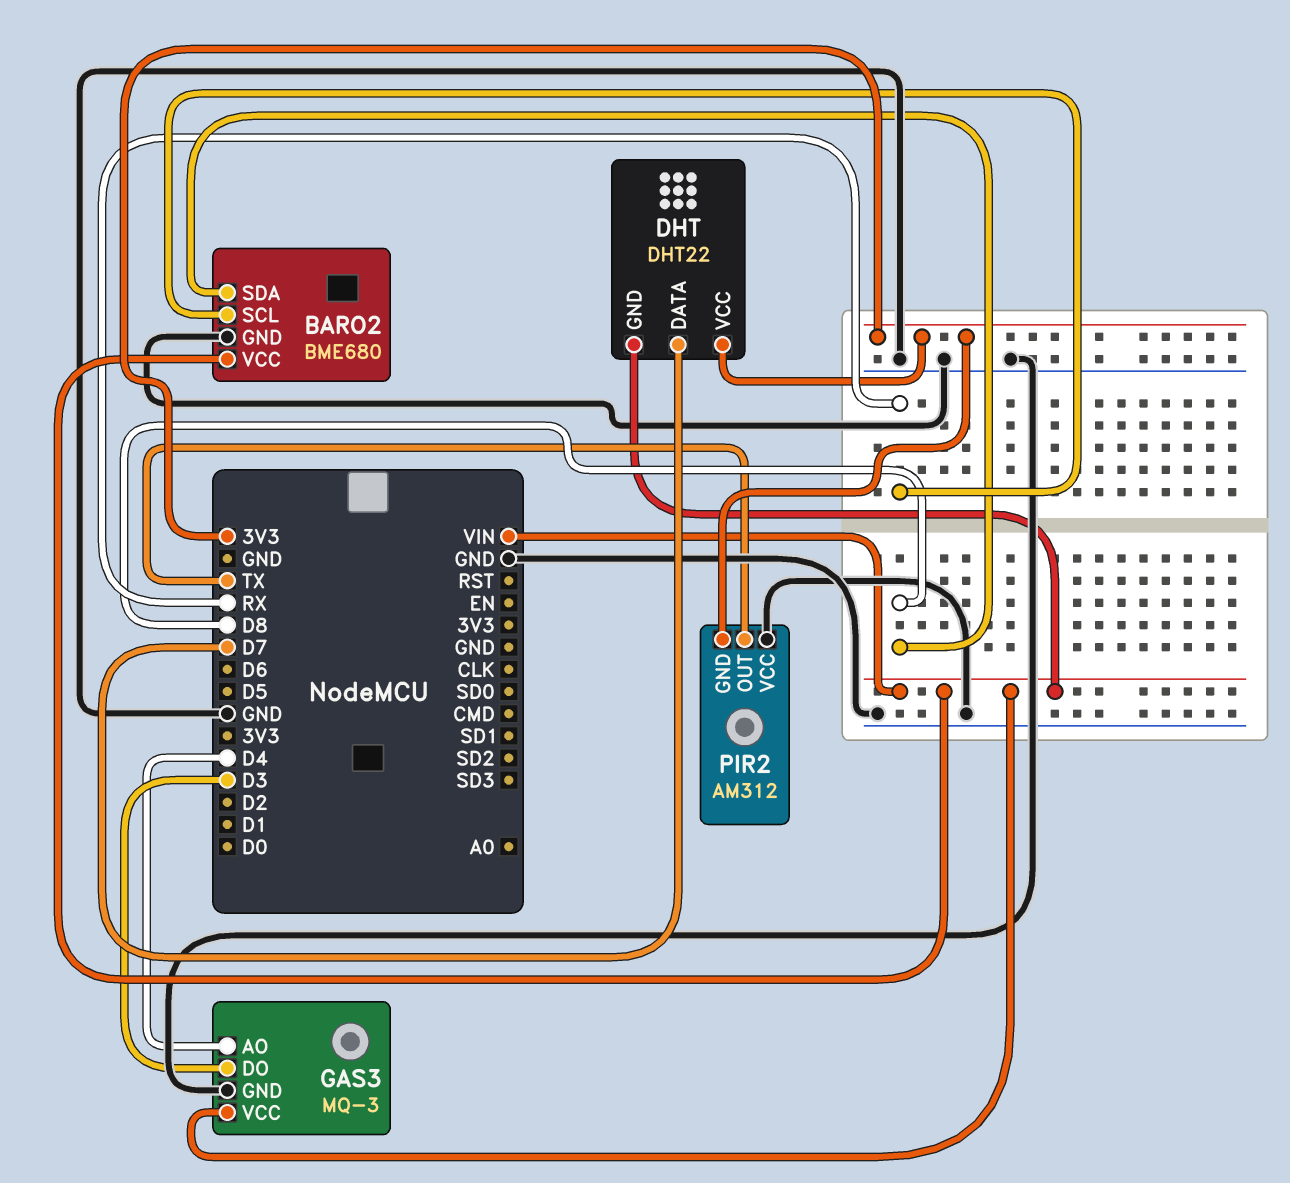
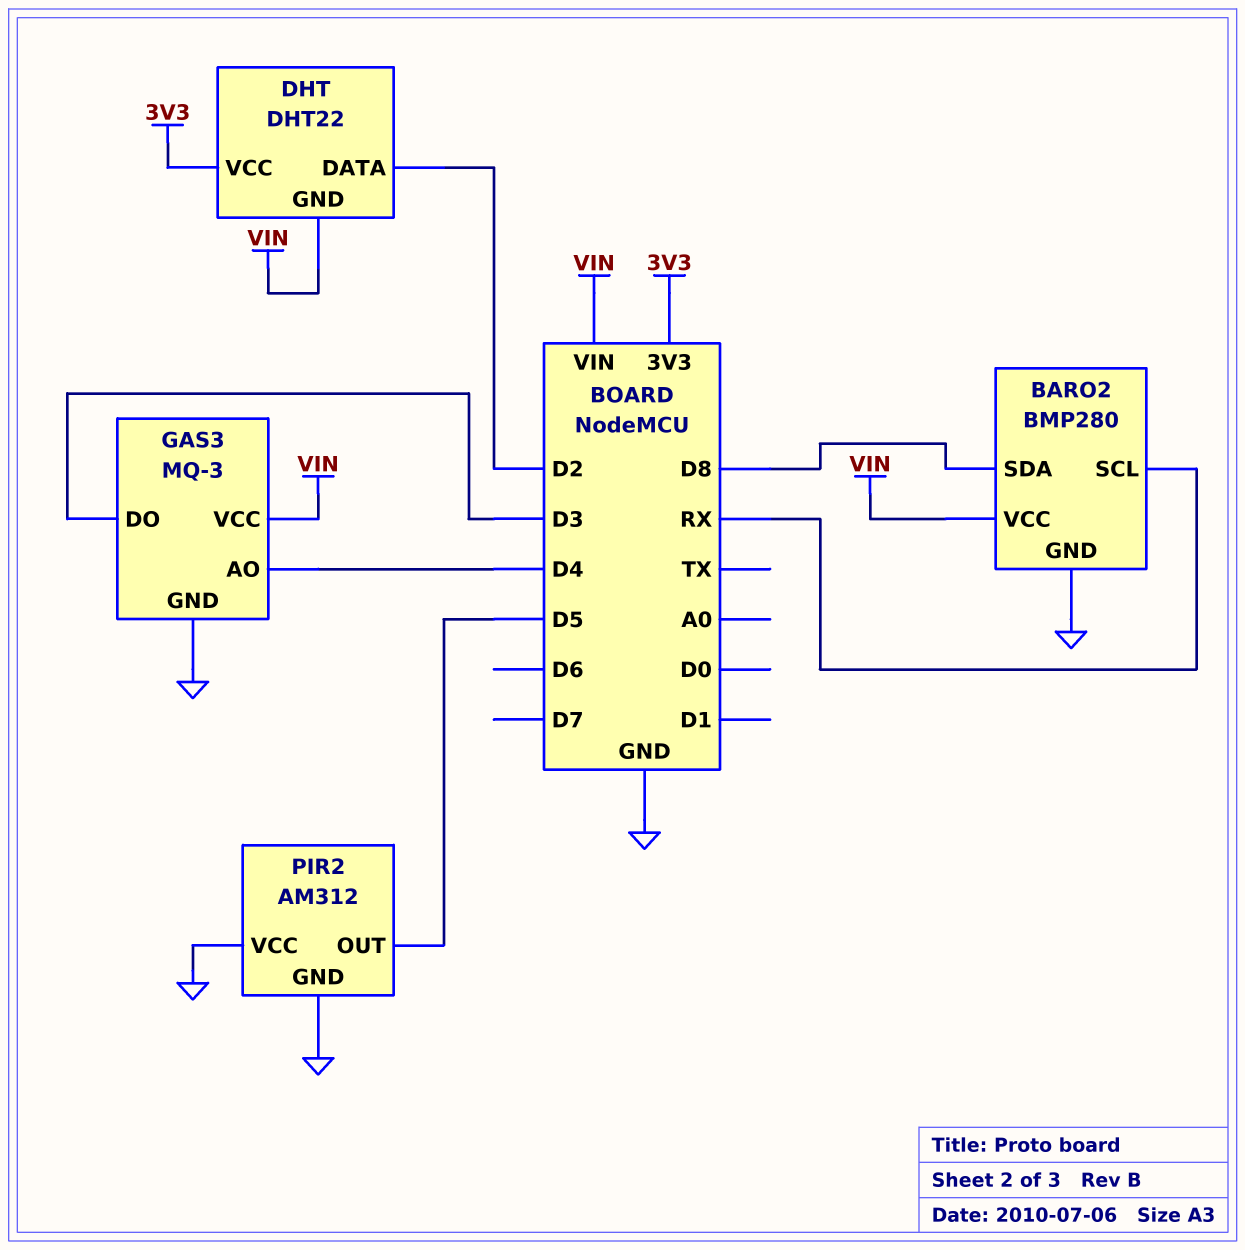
BARO2: BME680 -> BMP280
DHT pin DATA: D7 -> D2
PIR2 pin GND: 3V3 -> GND
PIR2 pin OUT: TX -> D5

